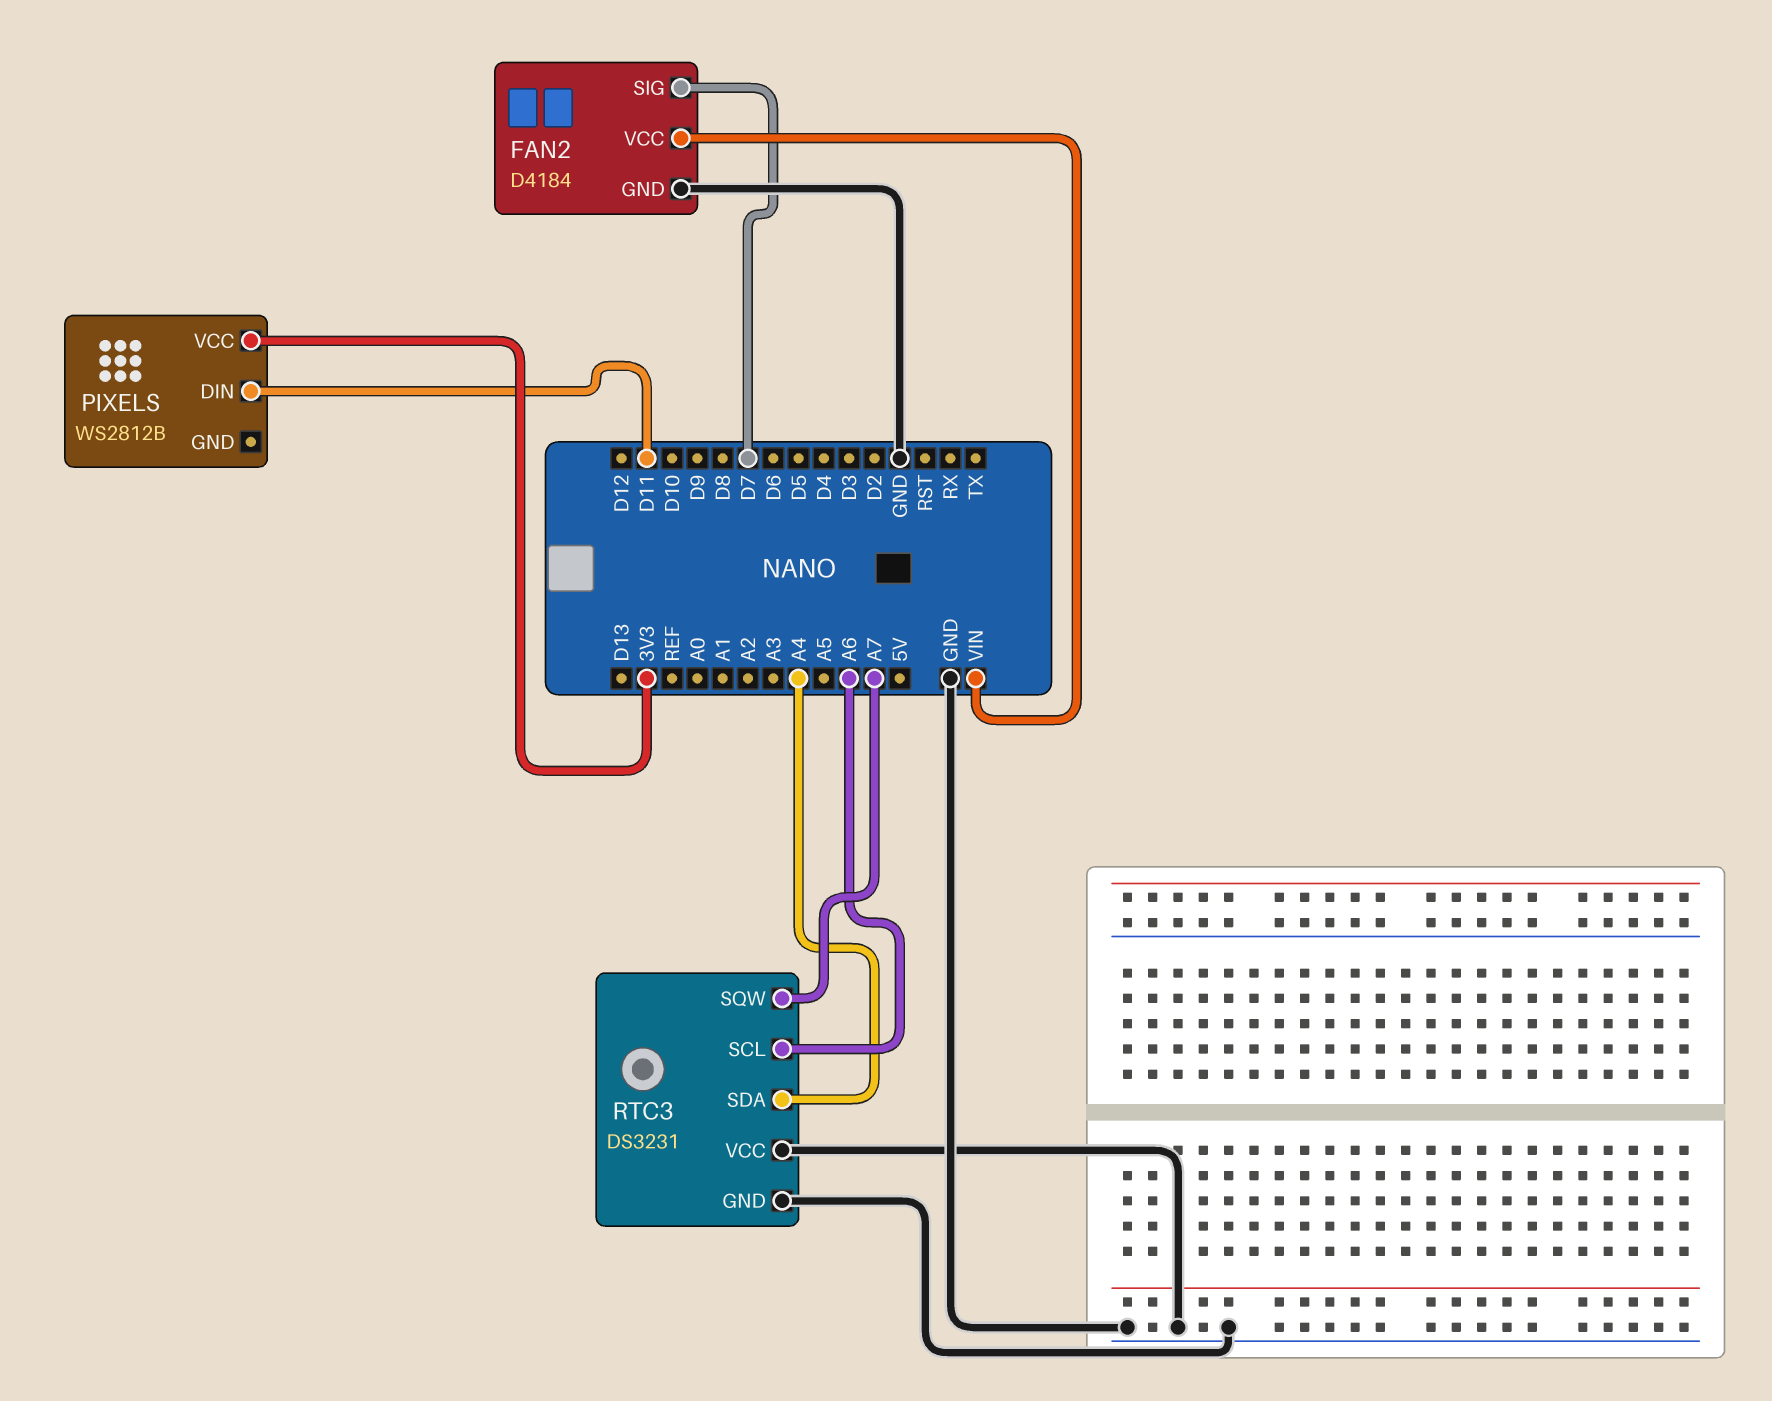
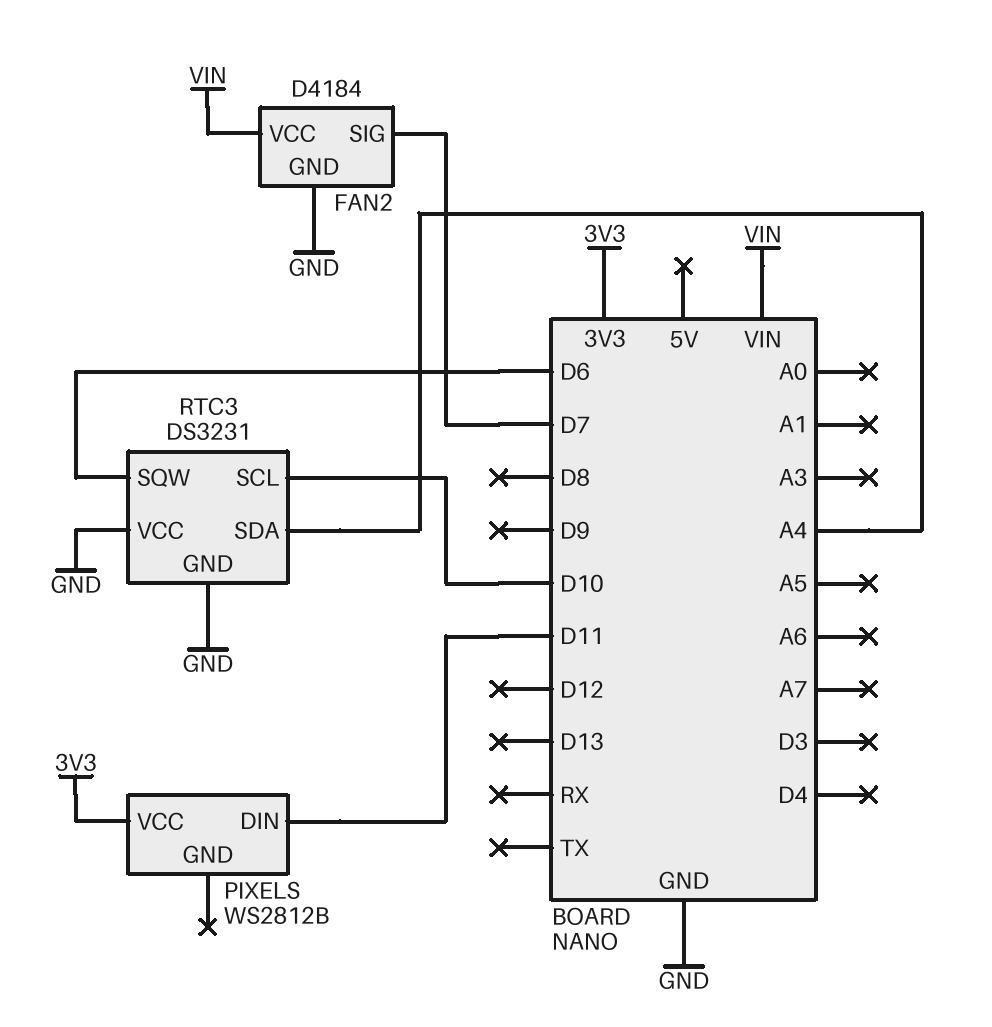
RTC3 pin SCL: A6 -> D10
RTC3 pin SQW: A7 -> D6

